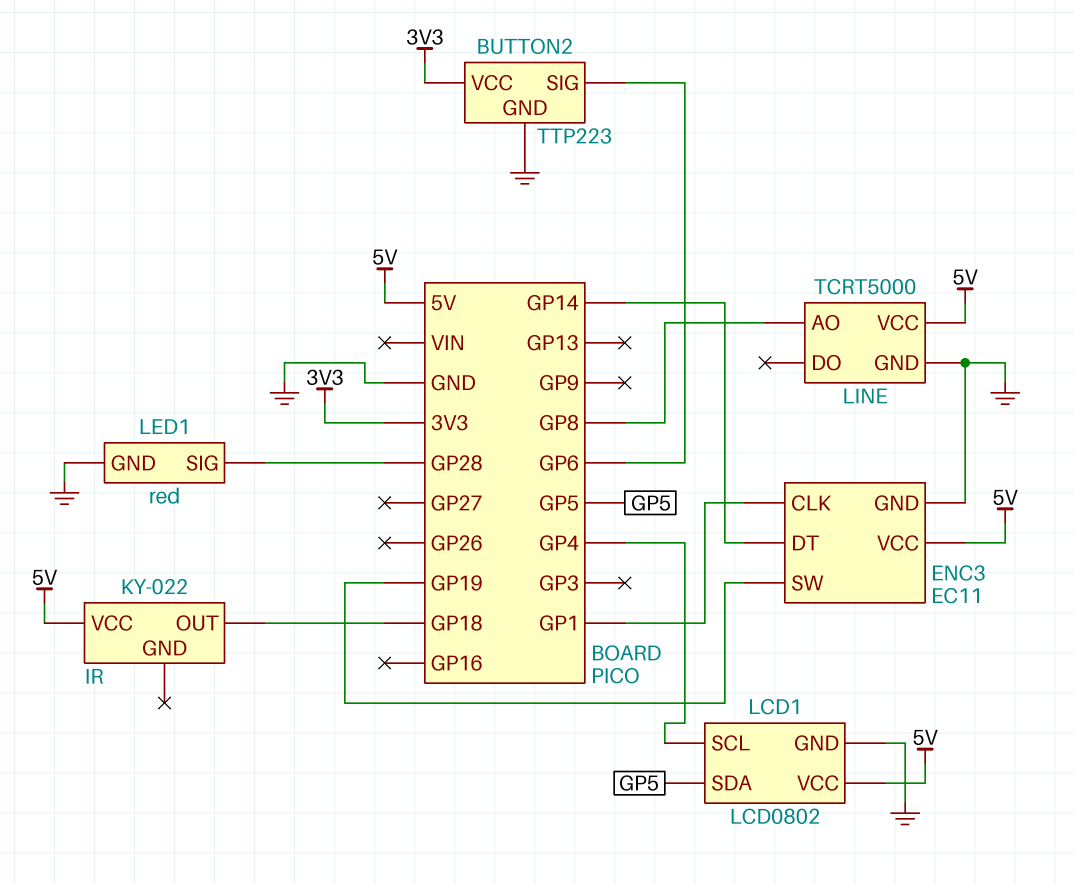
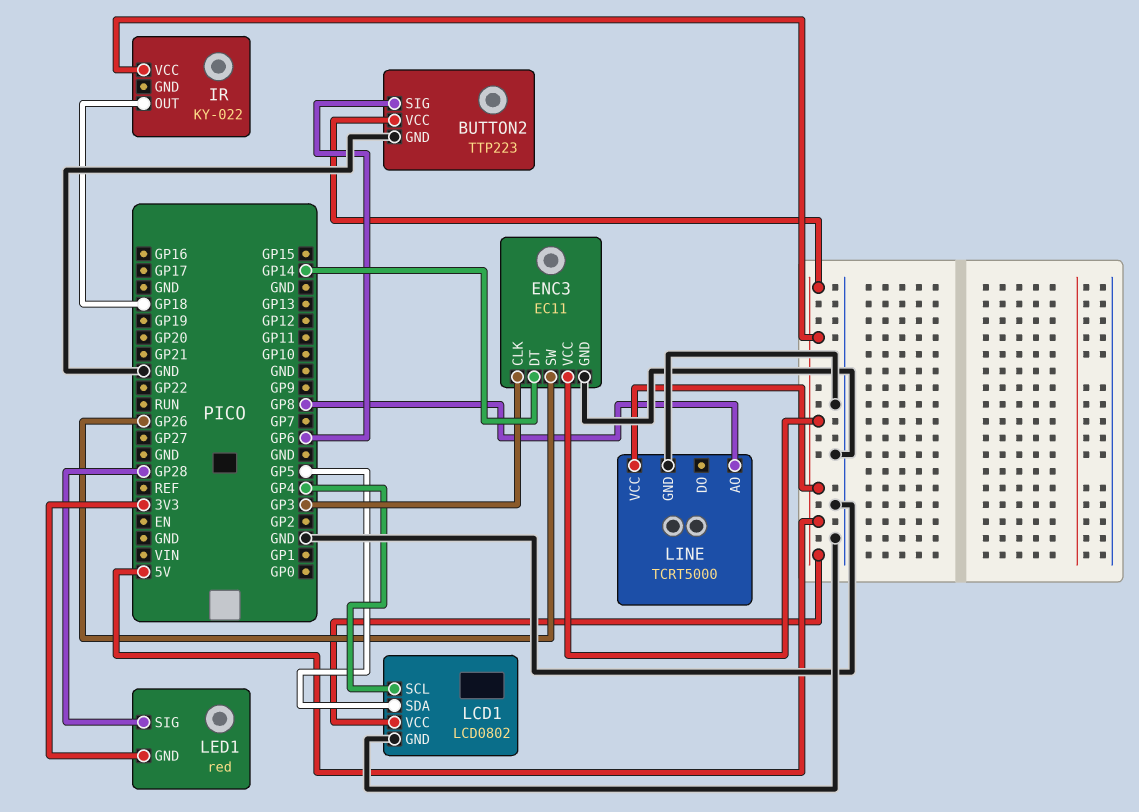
BUTTON2 pin VCC: 3V3 -> 5V
ENC3 pin CLK: GP1 -> GP3
ENC3 pin SW: GP19 -> GP26
LED1 pin GND: GND -> 3V3

